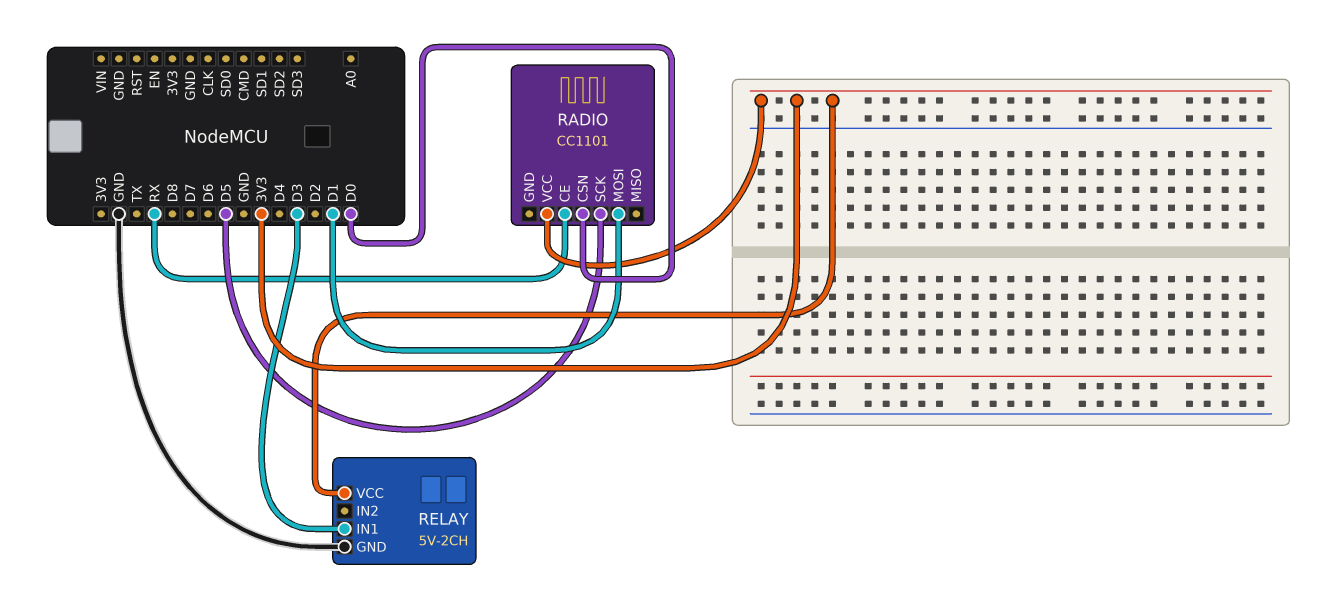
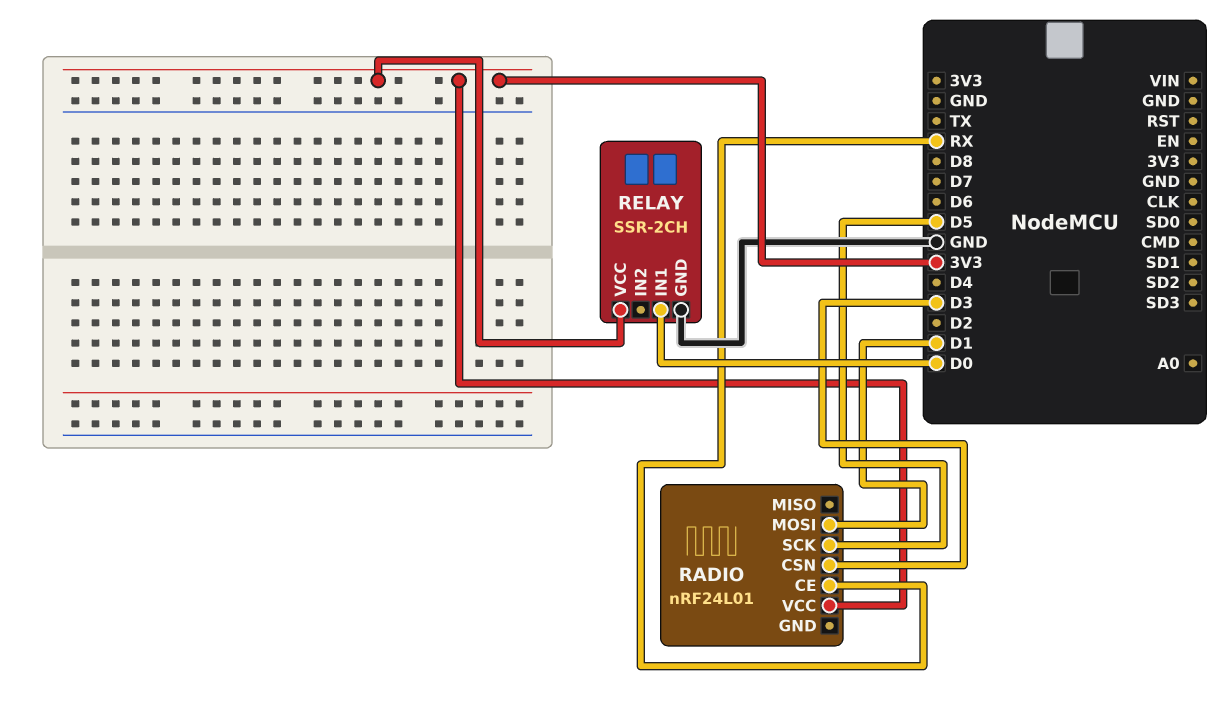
RADIO: CC1101 -> nRF24L01
RADIO pin CSN: D0 -> D3
RELAY: 5V-2CH -> SSR-2CH
RELAY pin IN1: D3 -> D0

